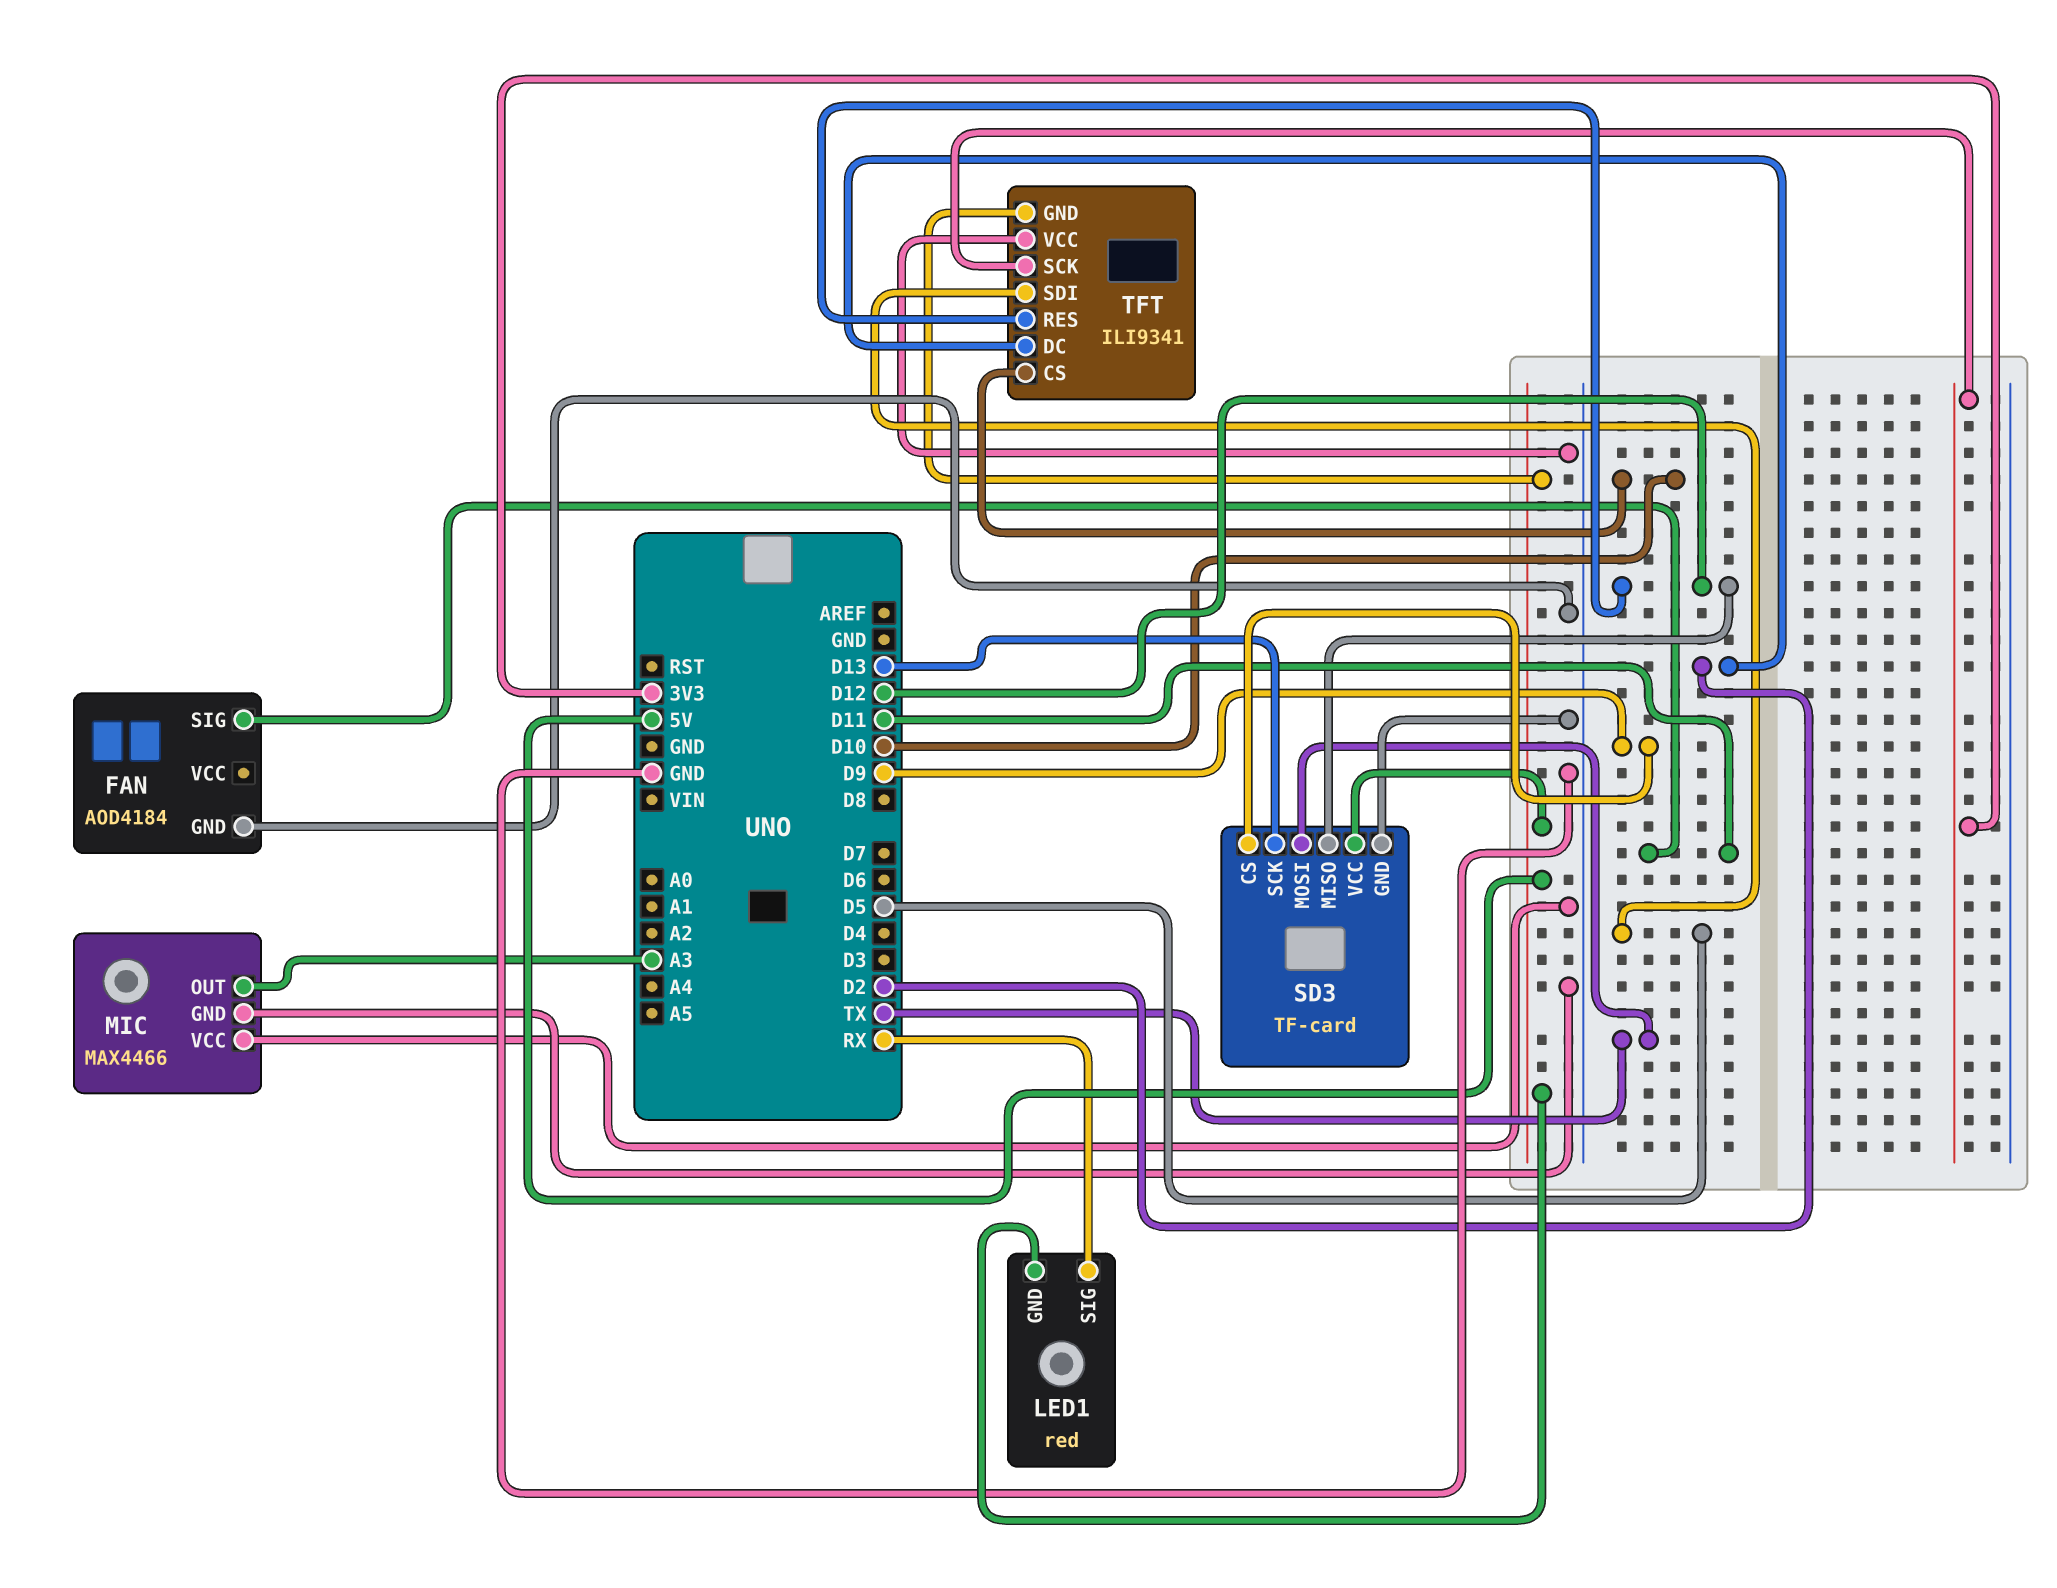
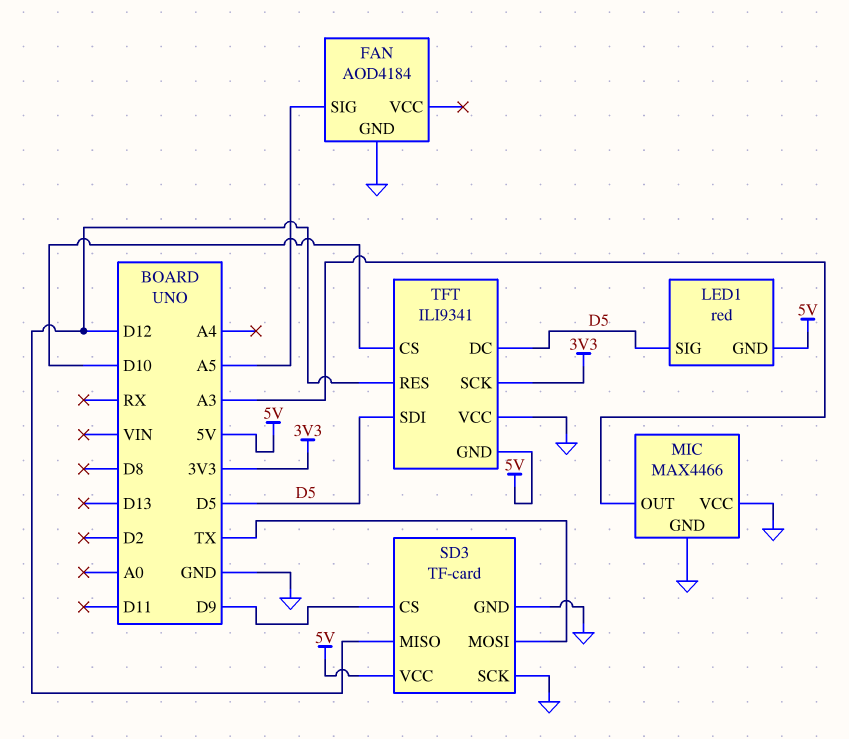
FAN pin SIG: D11 -> A5
LED1 pin SIG: RX -> D5
SD3 pin SCK: D13 -> GND
TFT pin DC: D2 -> D5

